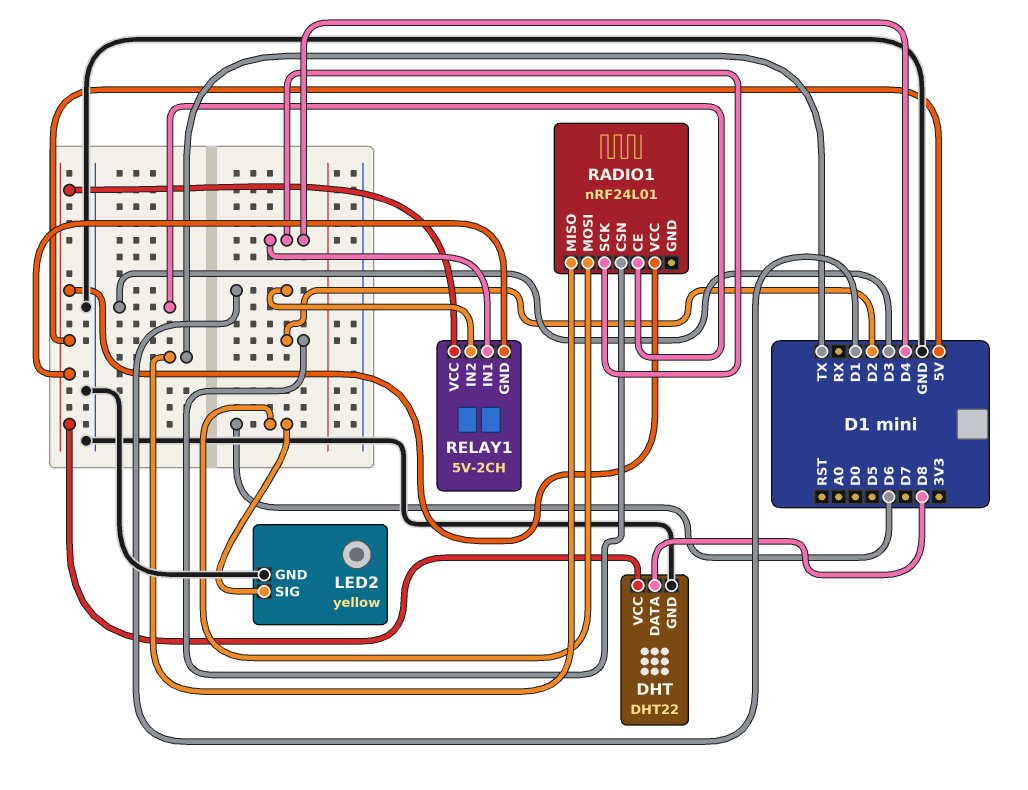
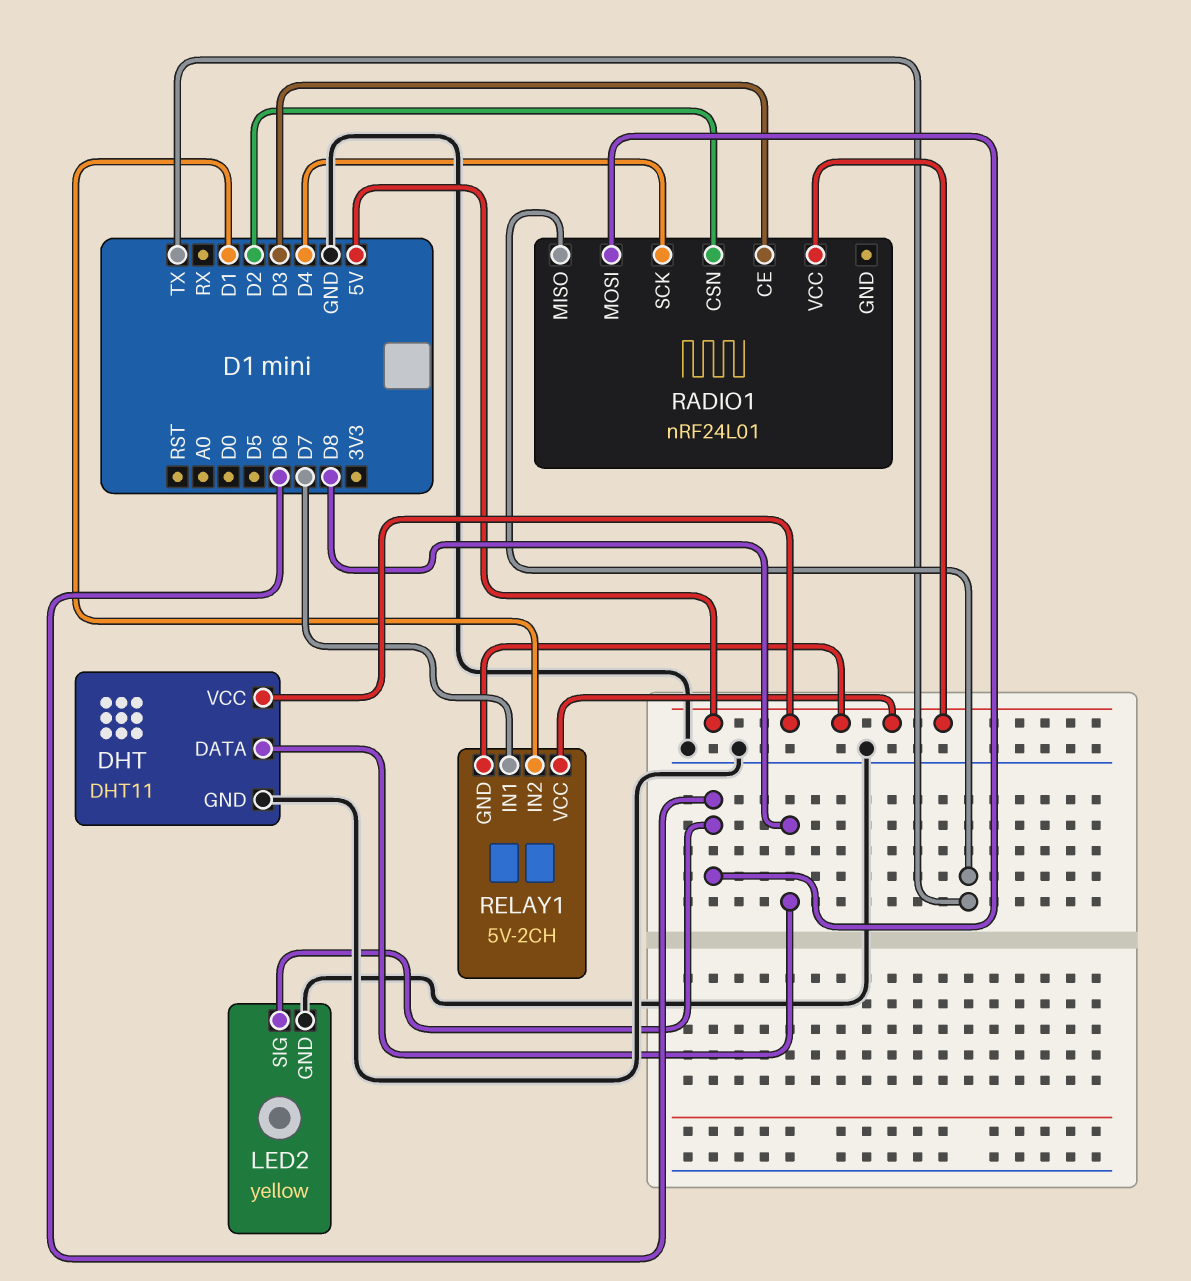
DHT: DHT22 -> DHT11
RELAY1 pin IN1: D4 -> D7

